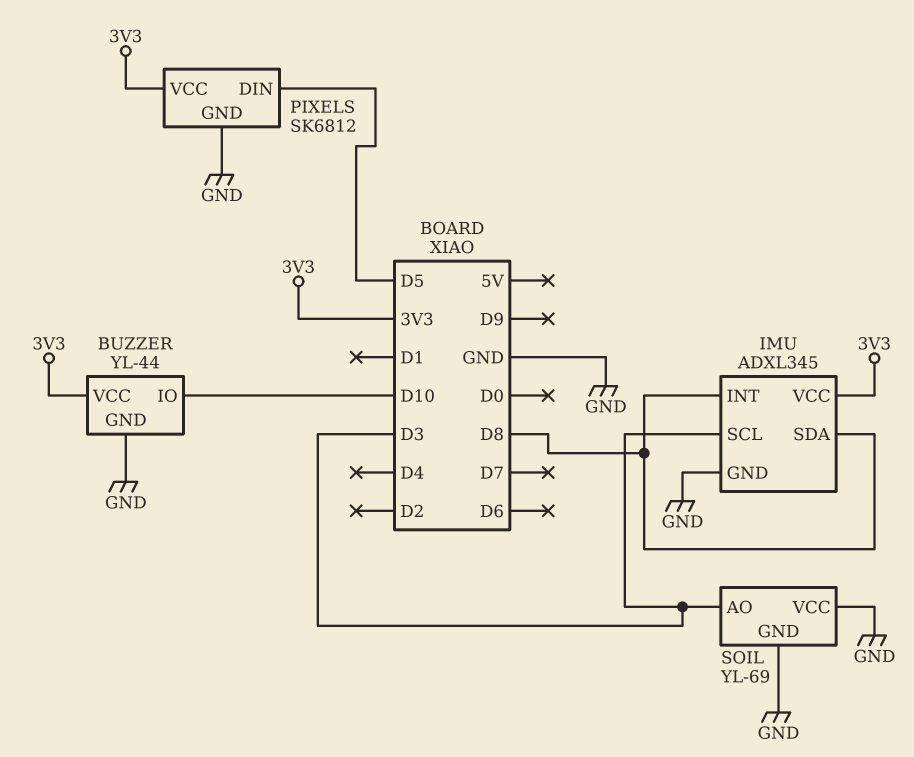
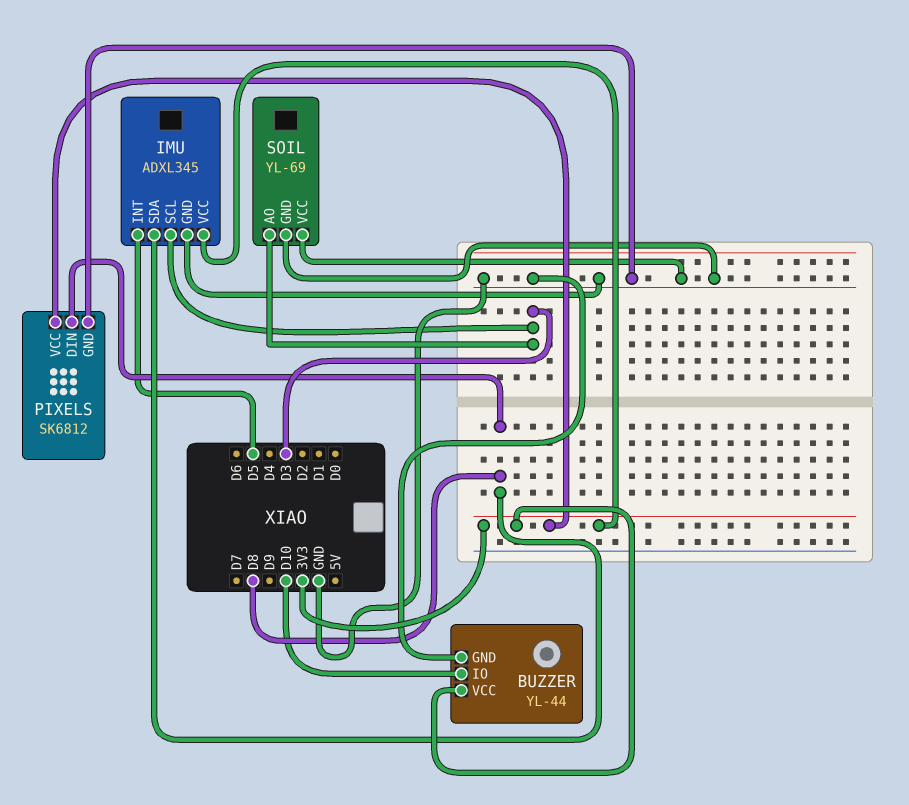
IMU pin INT: D8 -> D5
PIXELS pin DIN: D5 -> D8

